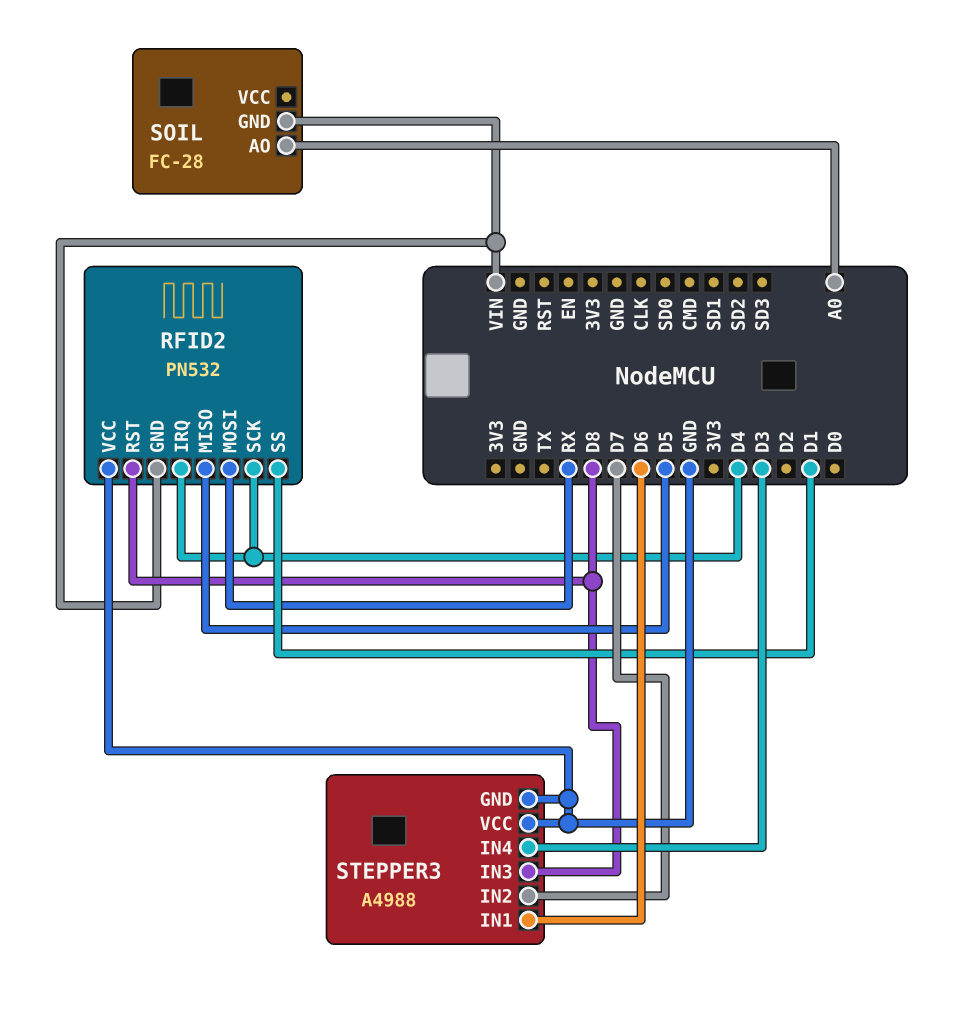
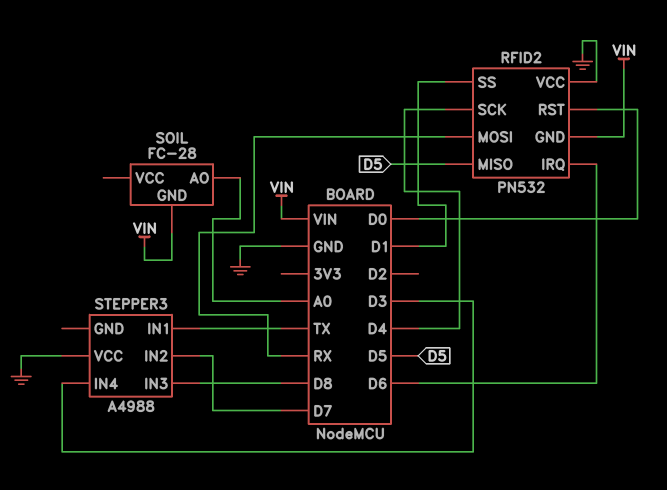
RFID2 pin IRQ: D4 -> D6
RFID2 pin RST: D8 -> D0
STEPPER3 pin GND: GND -> none
STEPPER3 pin IN1: D6 -> TX

